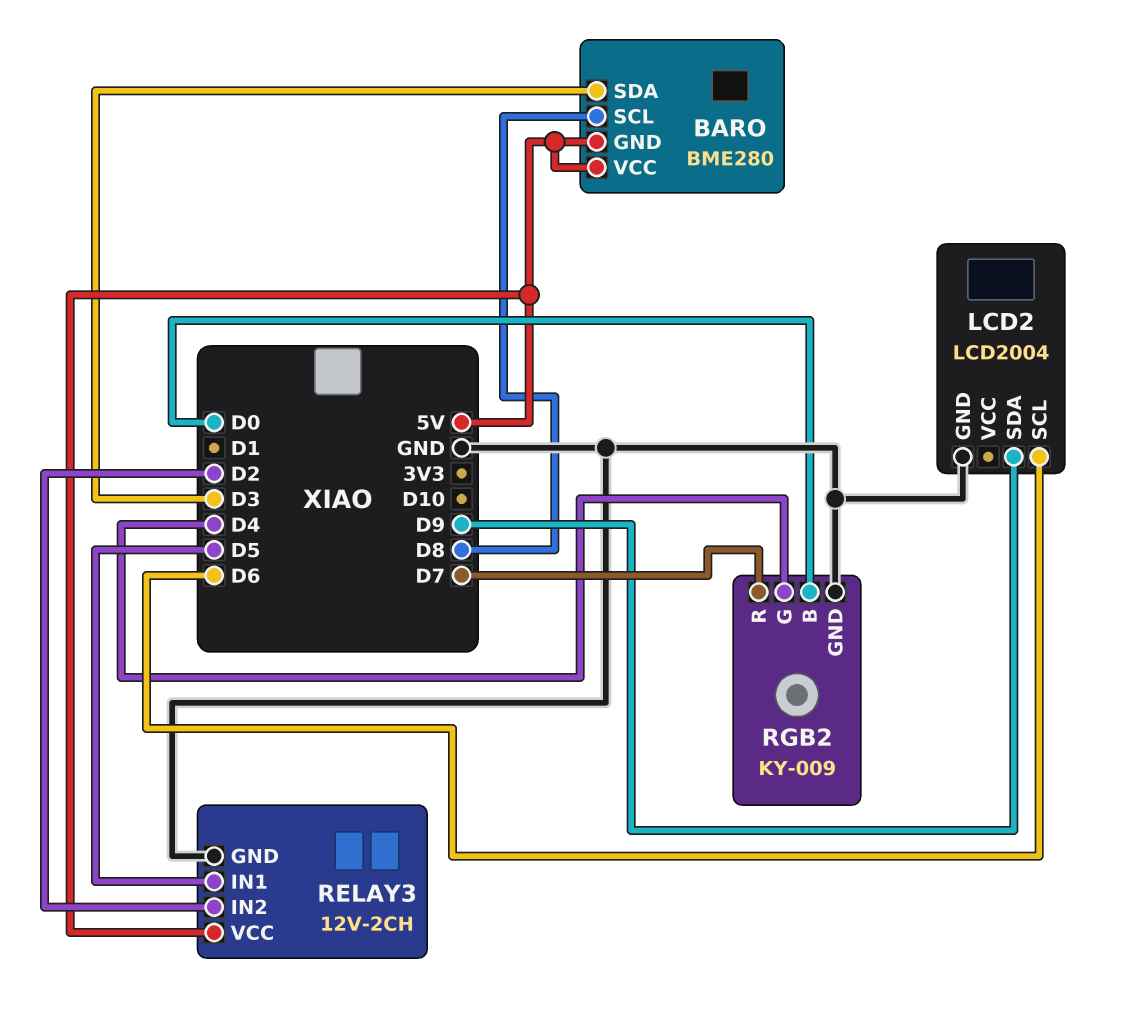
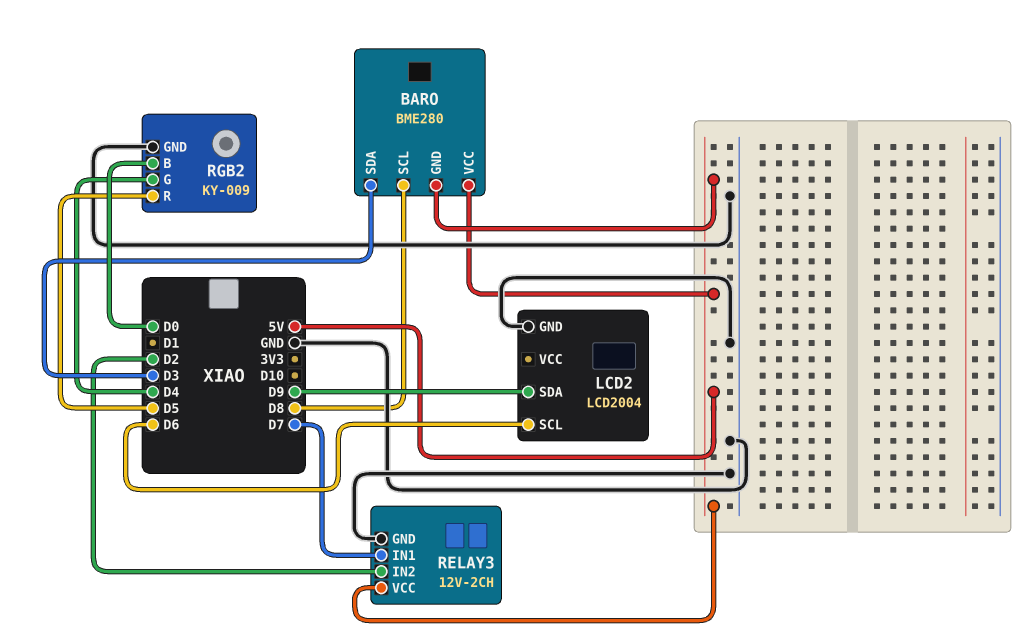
RELAY3 pin IN1: D5 -> D7
RGB2 pin R: D7 -> D5

